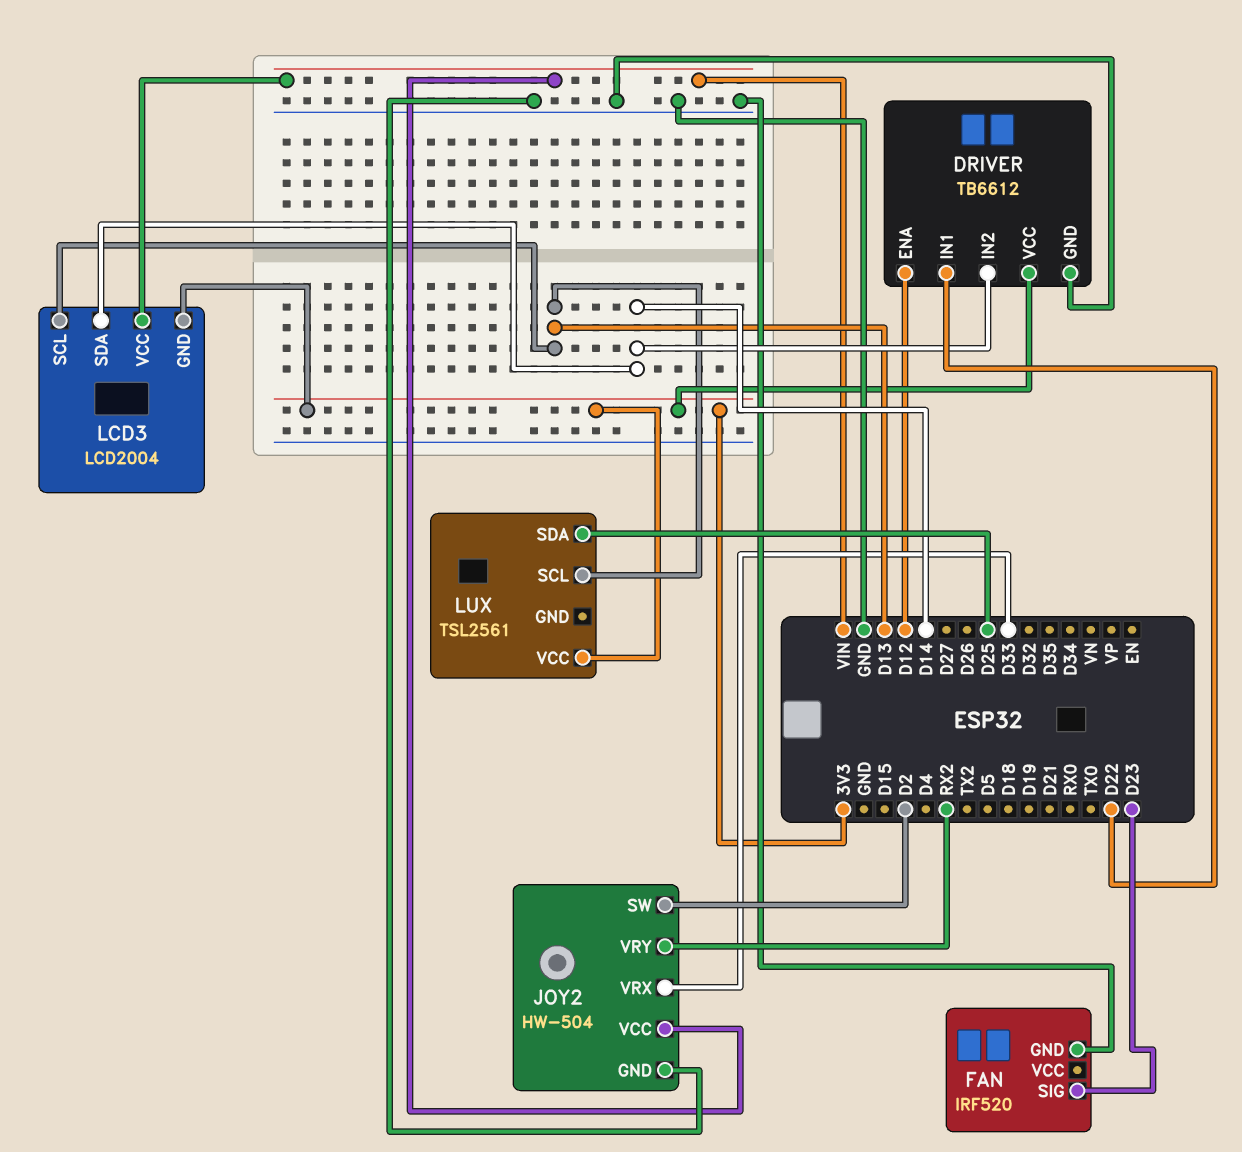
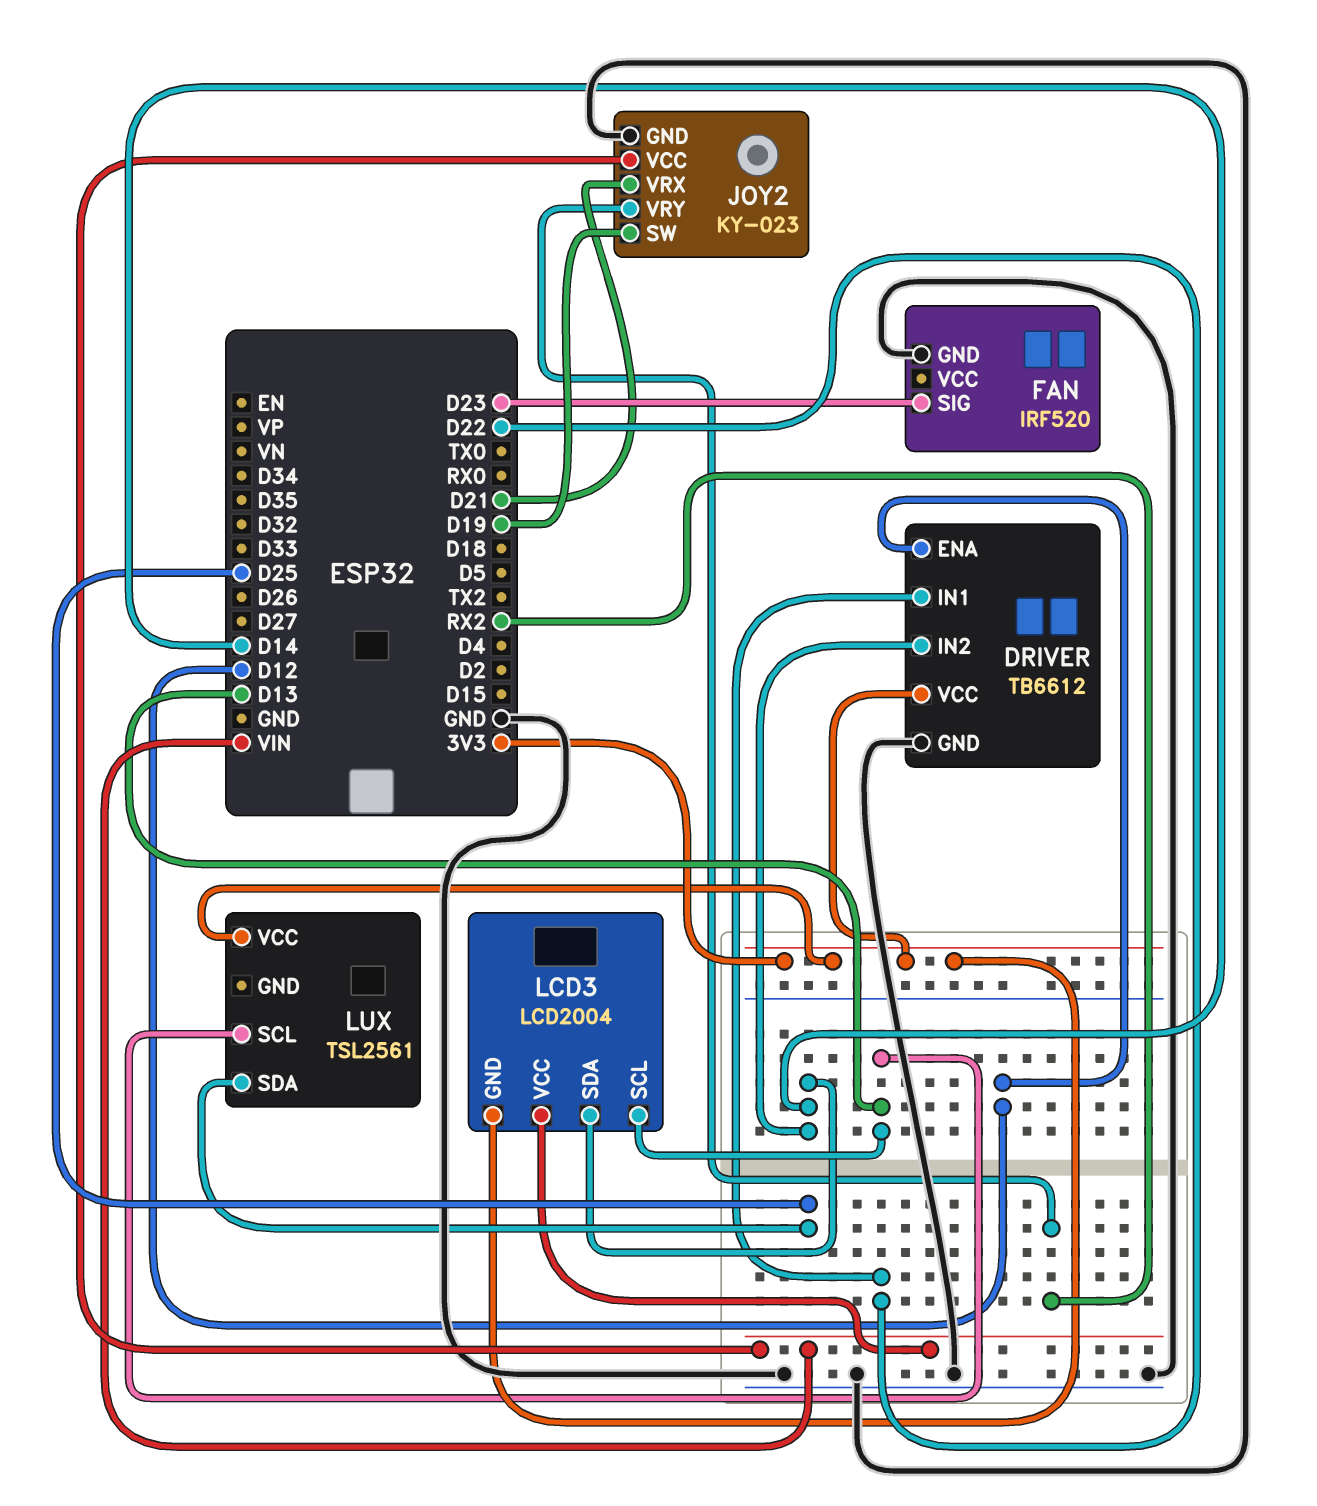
JOY2: HW-504 -> KY-023
JOY2 pin SW: D2 -> D19
JOY2 pin VRX: D33 -> D21

